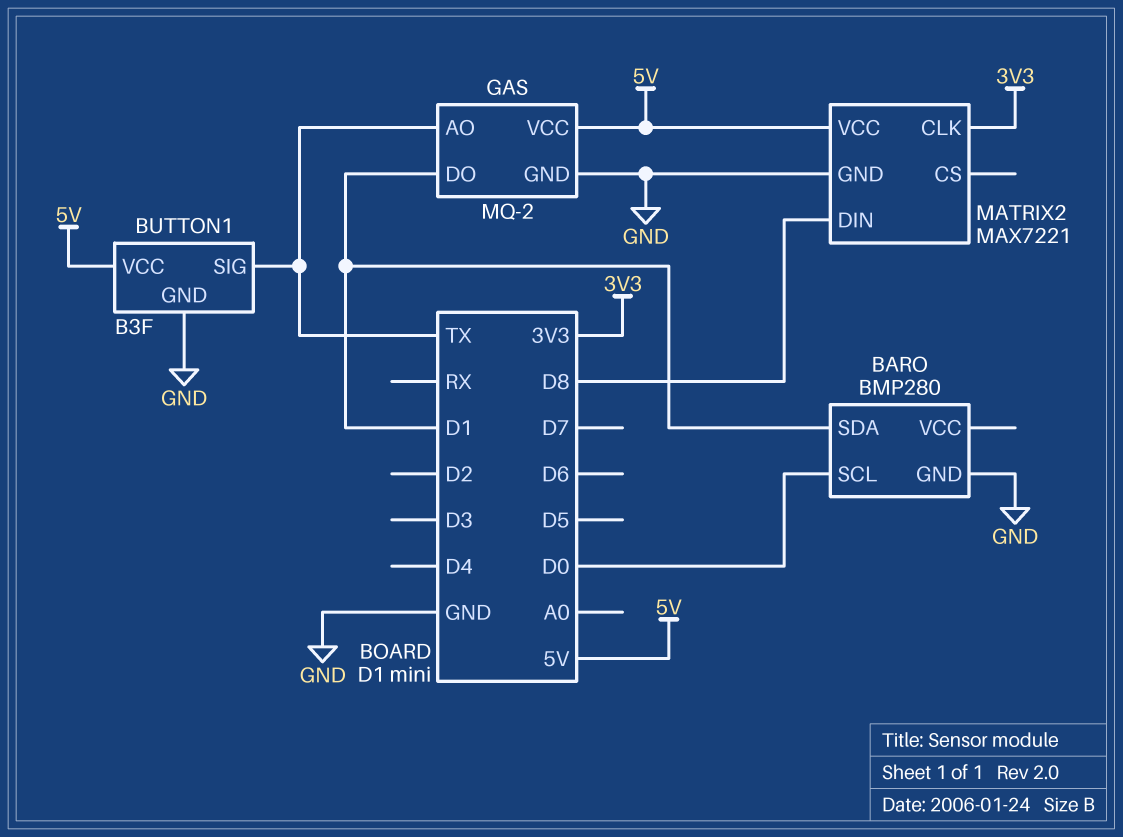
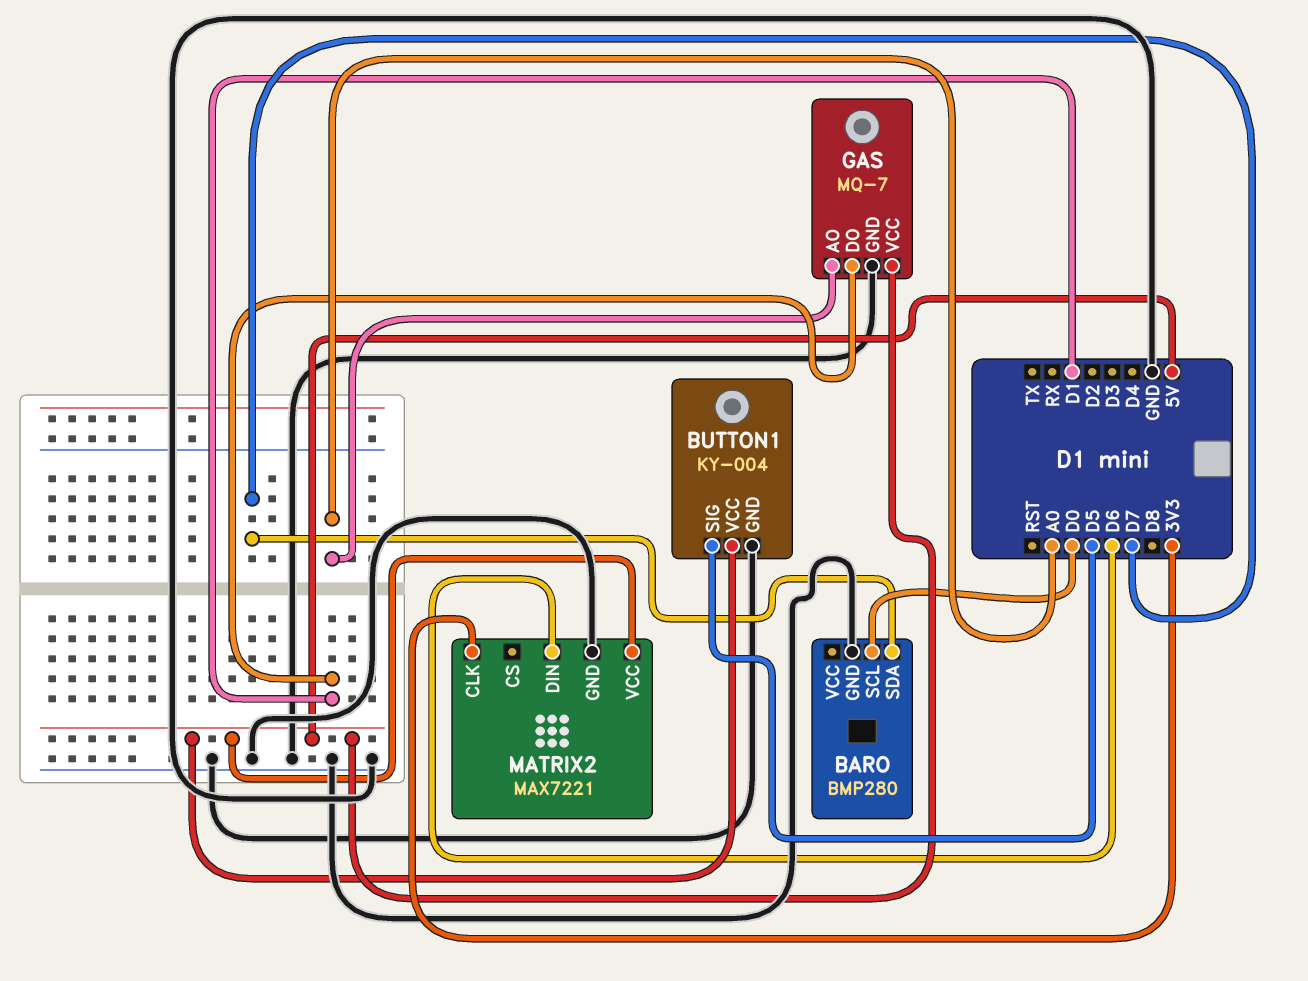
BARO pin SDA: D1 -> D7
BUTTON1: B3F -> KY-004
BUTTON1 pin SIG: TX -> D5
GAS: MQ-2 -> MQ-7
GAS pin AO: TX -> A0
MATRIX2 pin DIN: D8 -> D6

